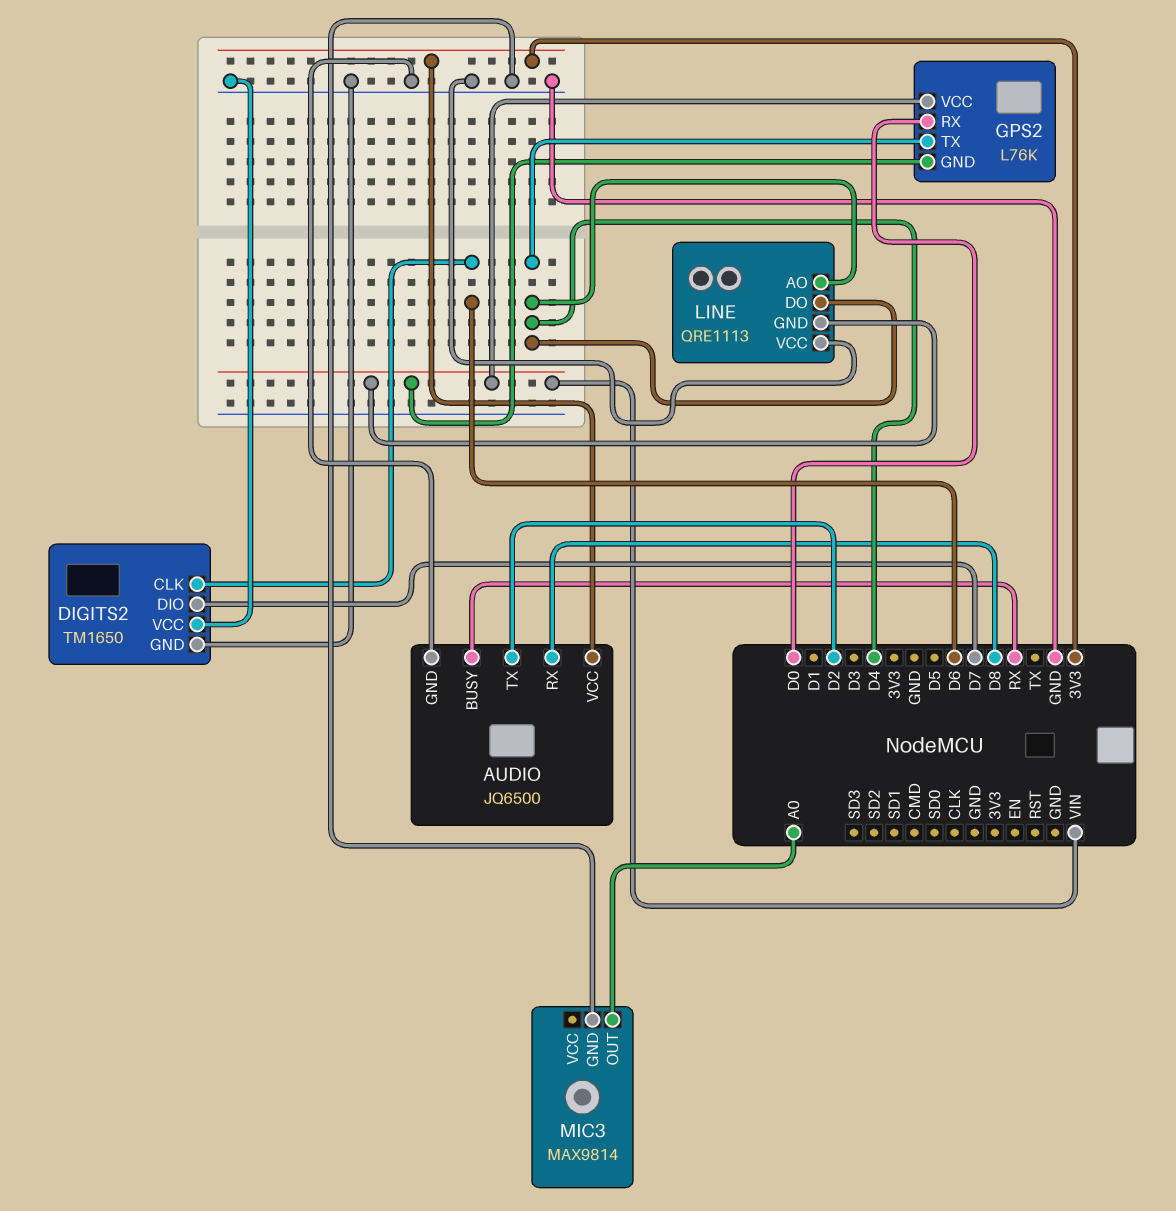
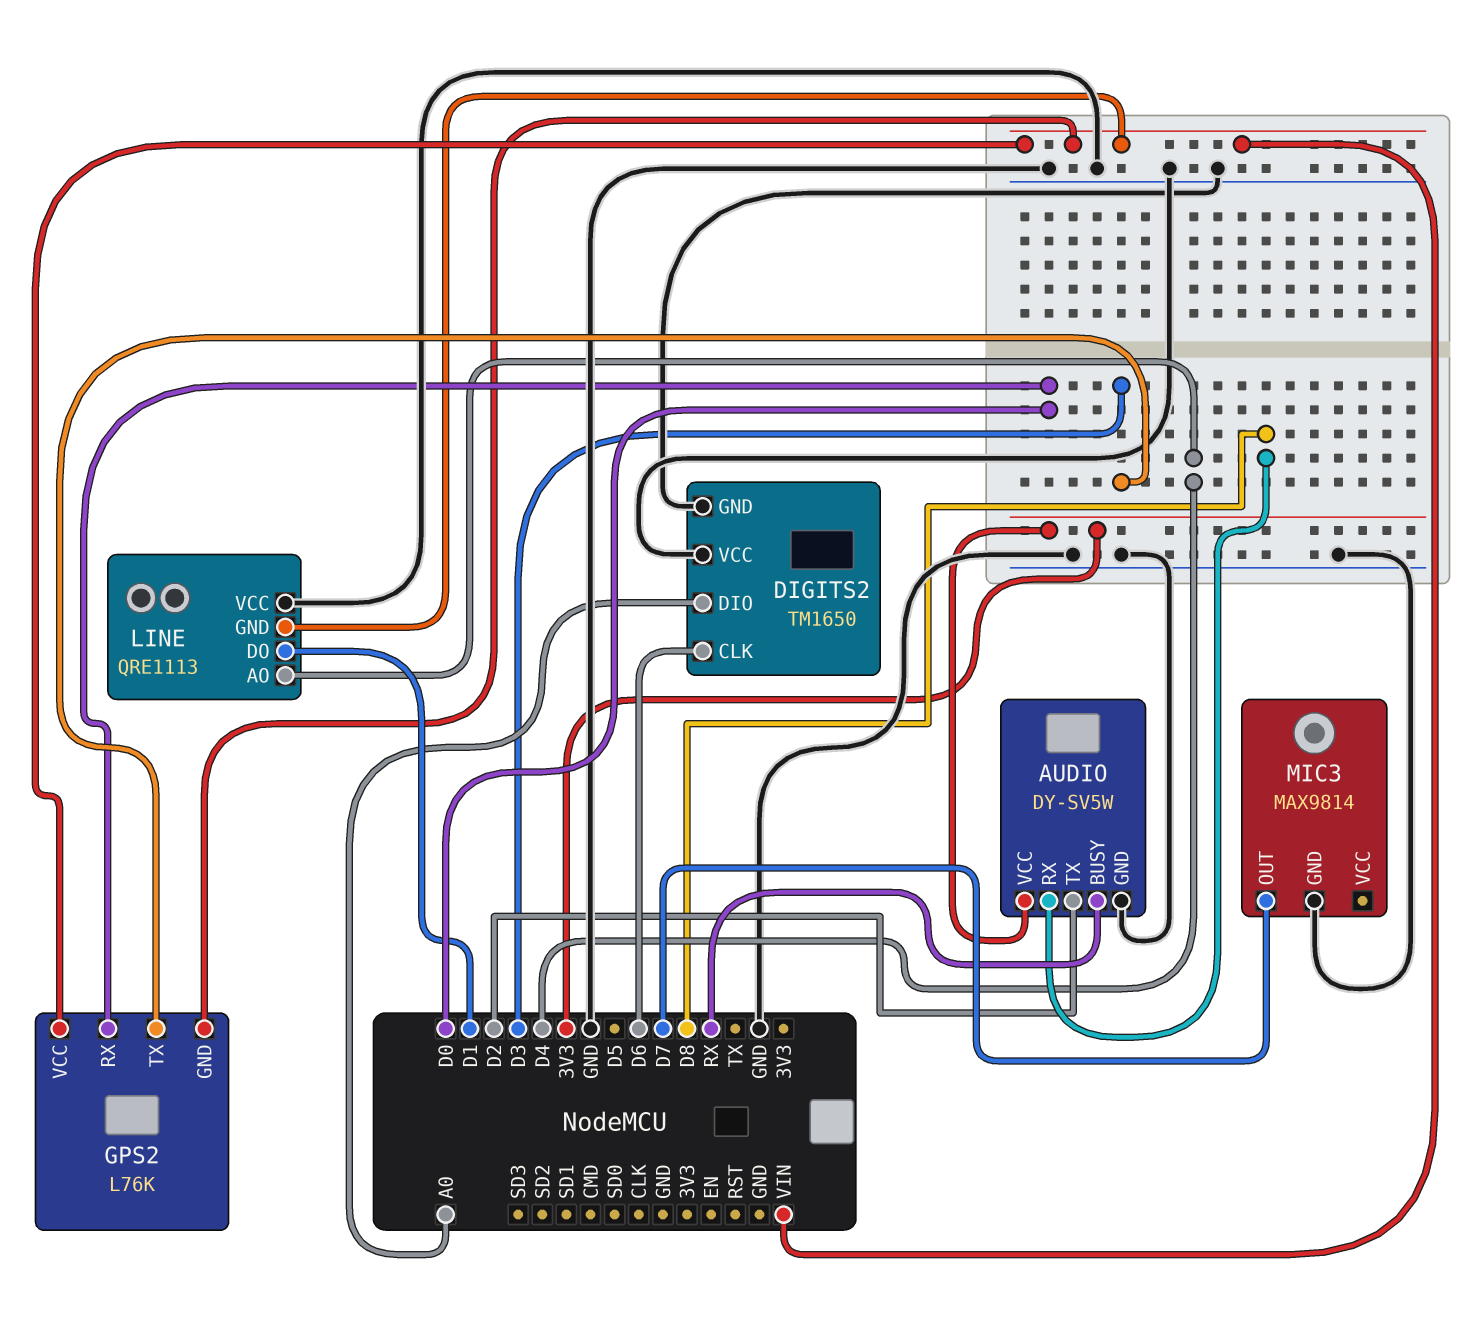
AUDIO: JQ6500 -> DY-SV5W
DIGITS2 pin DIO: D7 -> A0
GPS2 pin TX: D4 -> D3
LINE pin DO: D4 -> D1
MIC3 pin OUT: A0 -> D7

